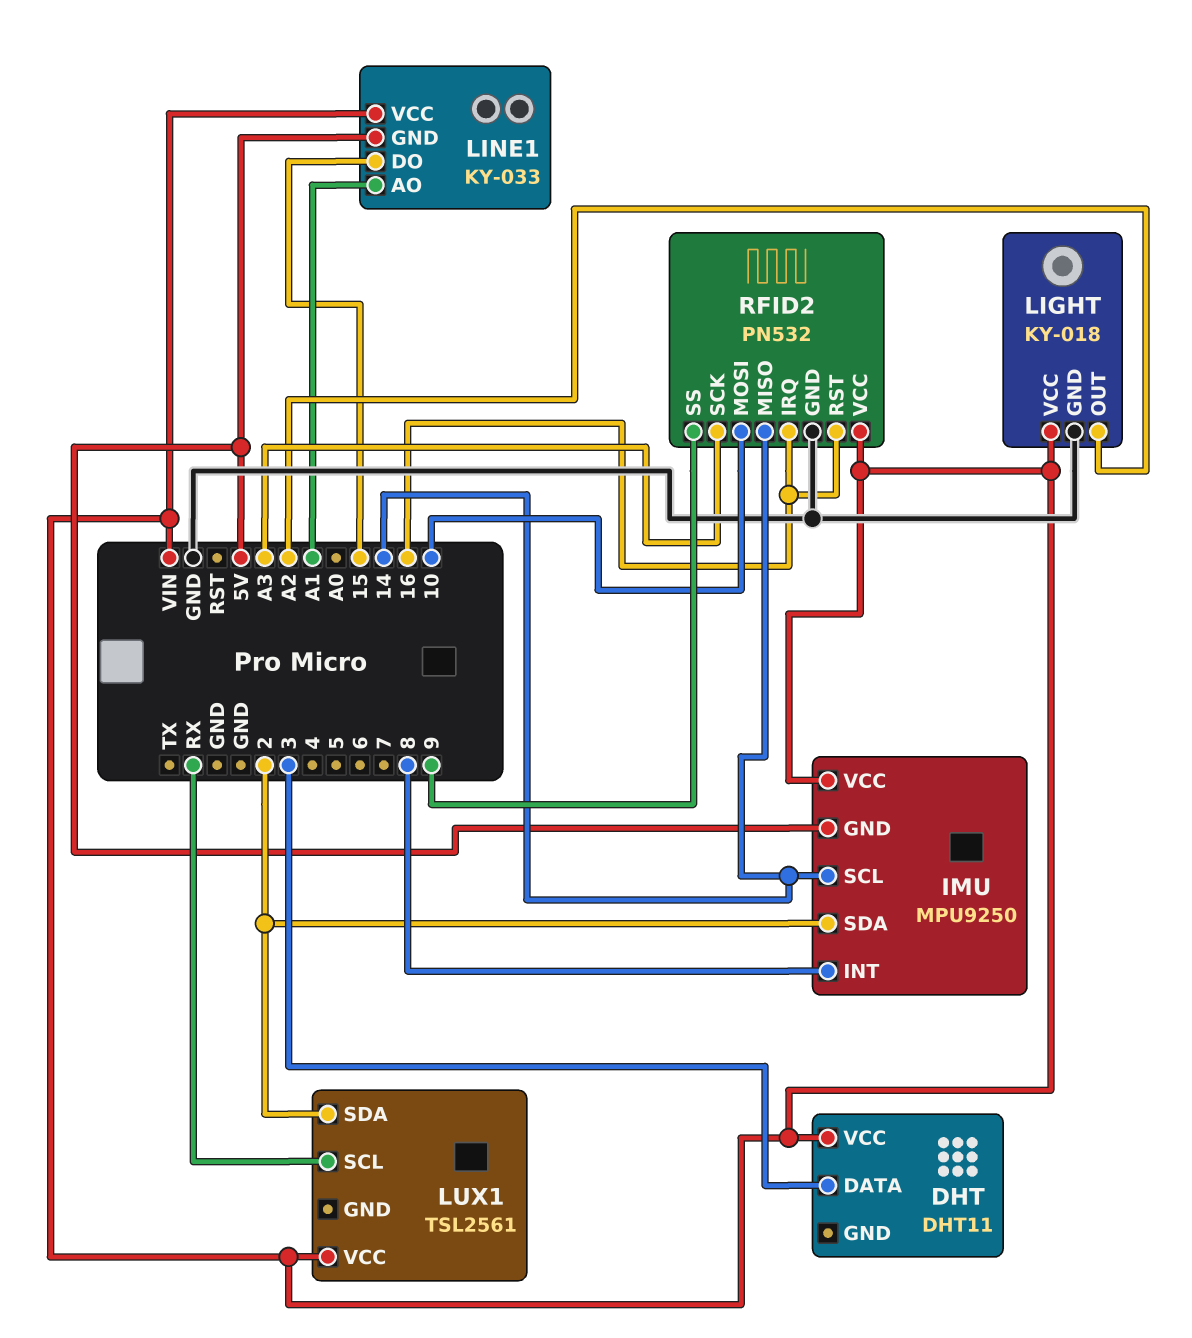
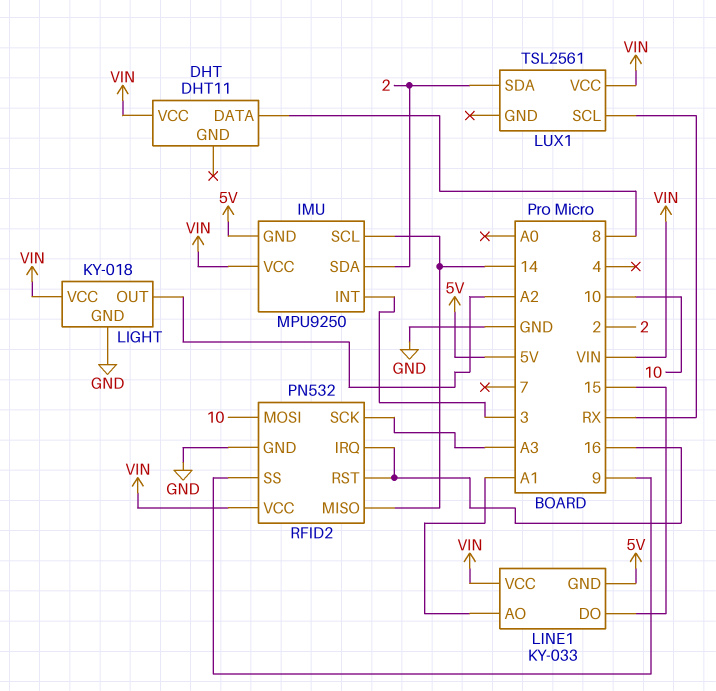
DHT pin DATA: 3 -> 8
IMU pin INT: 8 -> 3

